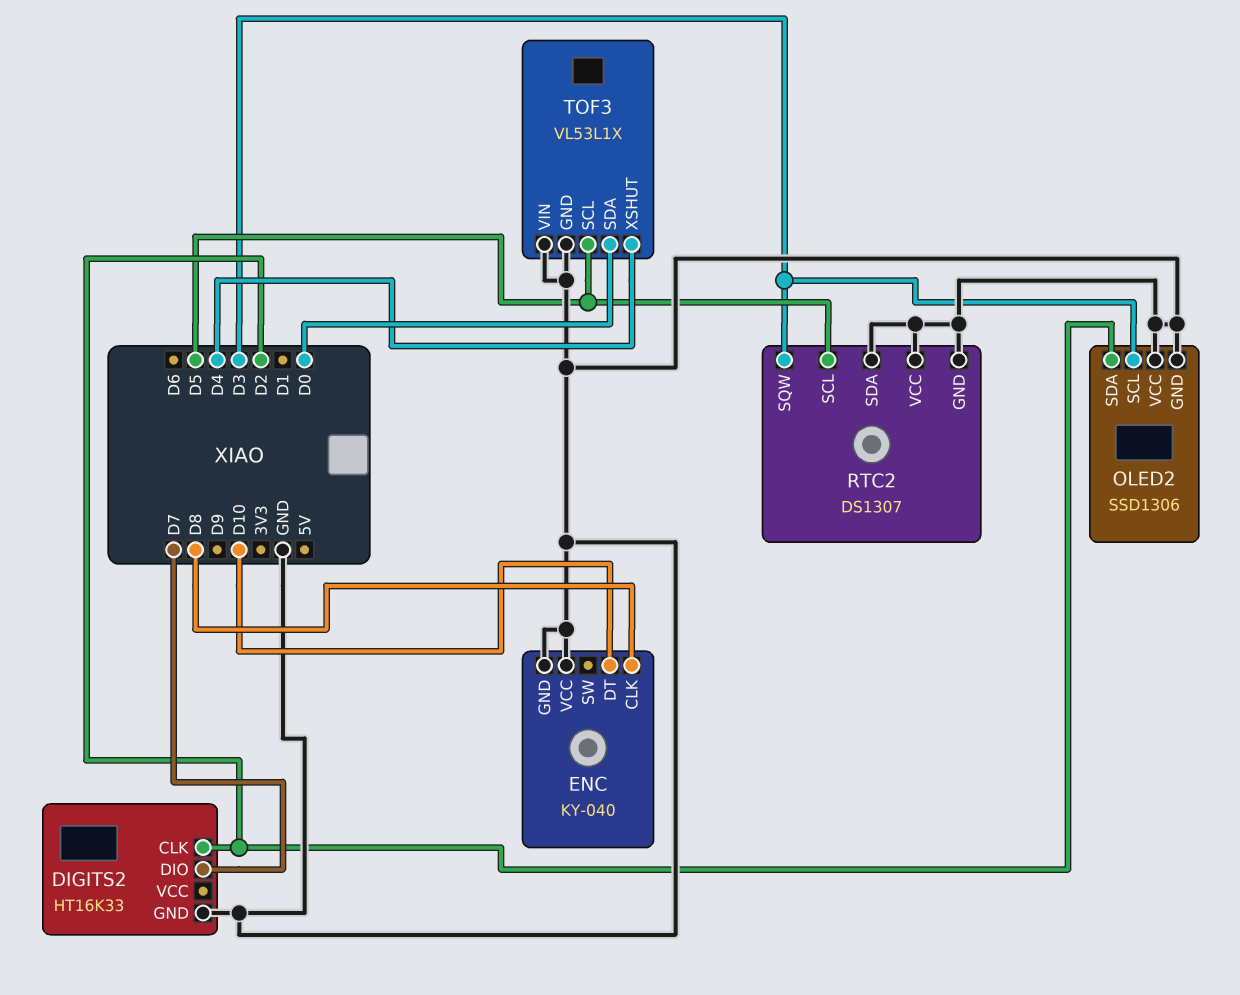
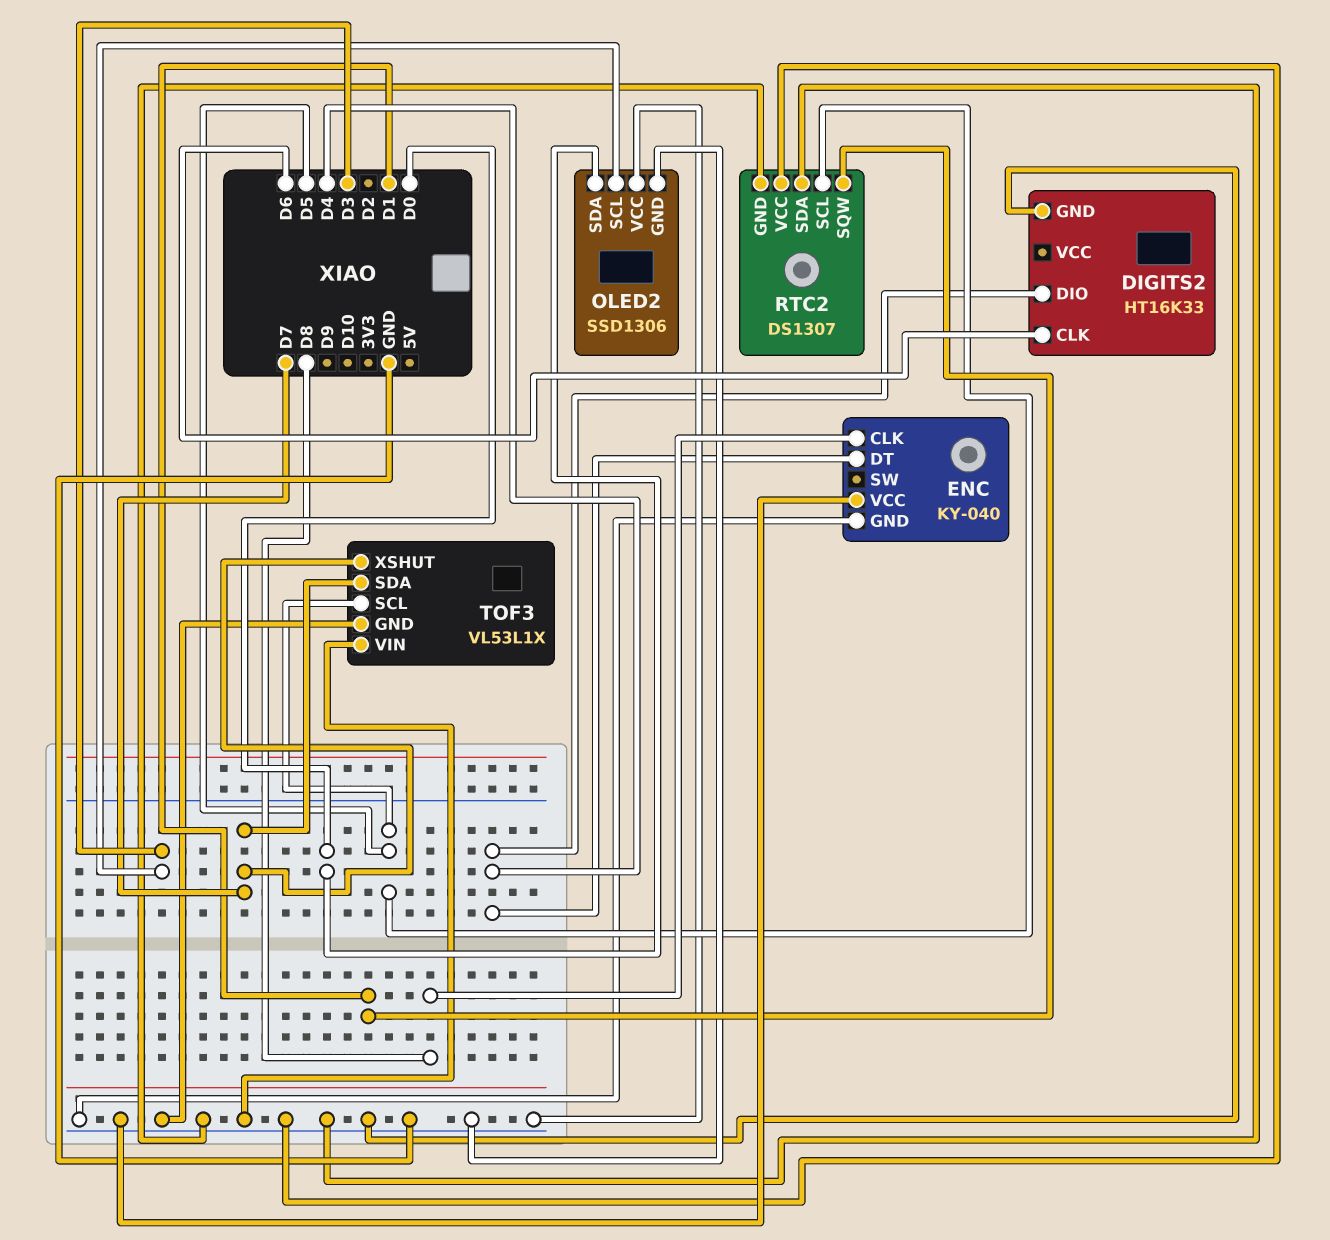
DIGITS2 pin CLK: D2 -> D6
DIGITS2 pin DIO: D7 -> D4
ENC pin DT: D10 -> D4
OLED2 pin SDA: D2 -> D0
RTC2 pin SQW: D3 -> D1
TOF3 pin SDA: D0 -> D7
TOF3 pin XSHUT: D4 -> D7

